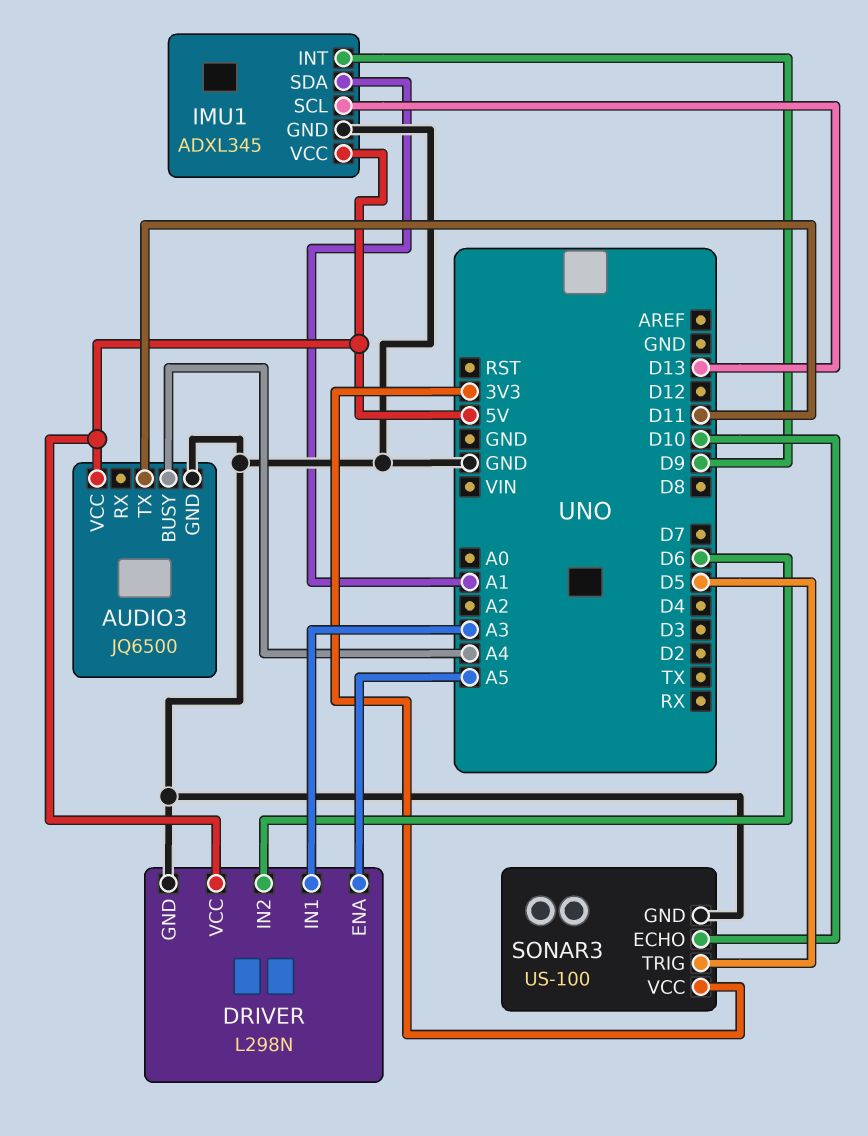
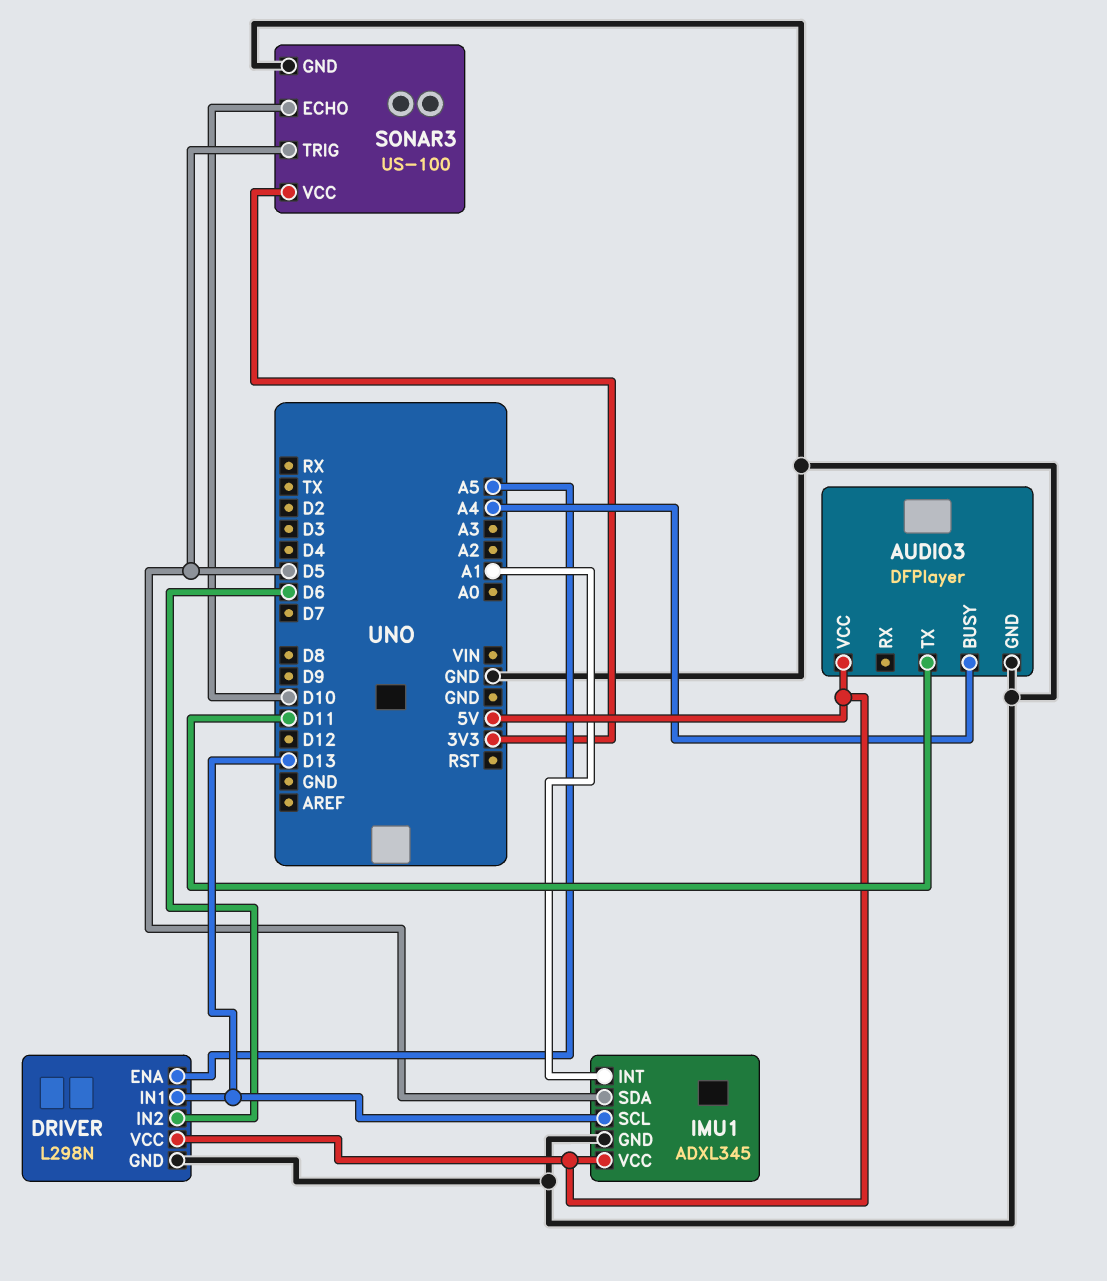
AUDIO3: JQ6500 -> DFPlayer
DRIVER pin IN1: A3 -> D13
IMU1 pin INT: D9 -> A1
IMU1 pin SDA: A1 -> D5

